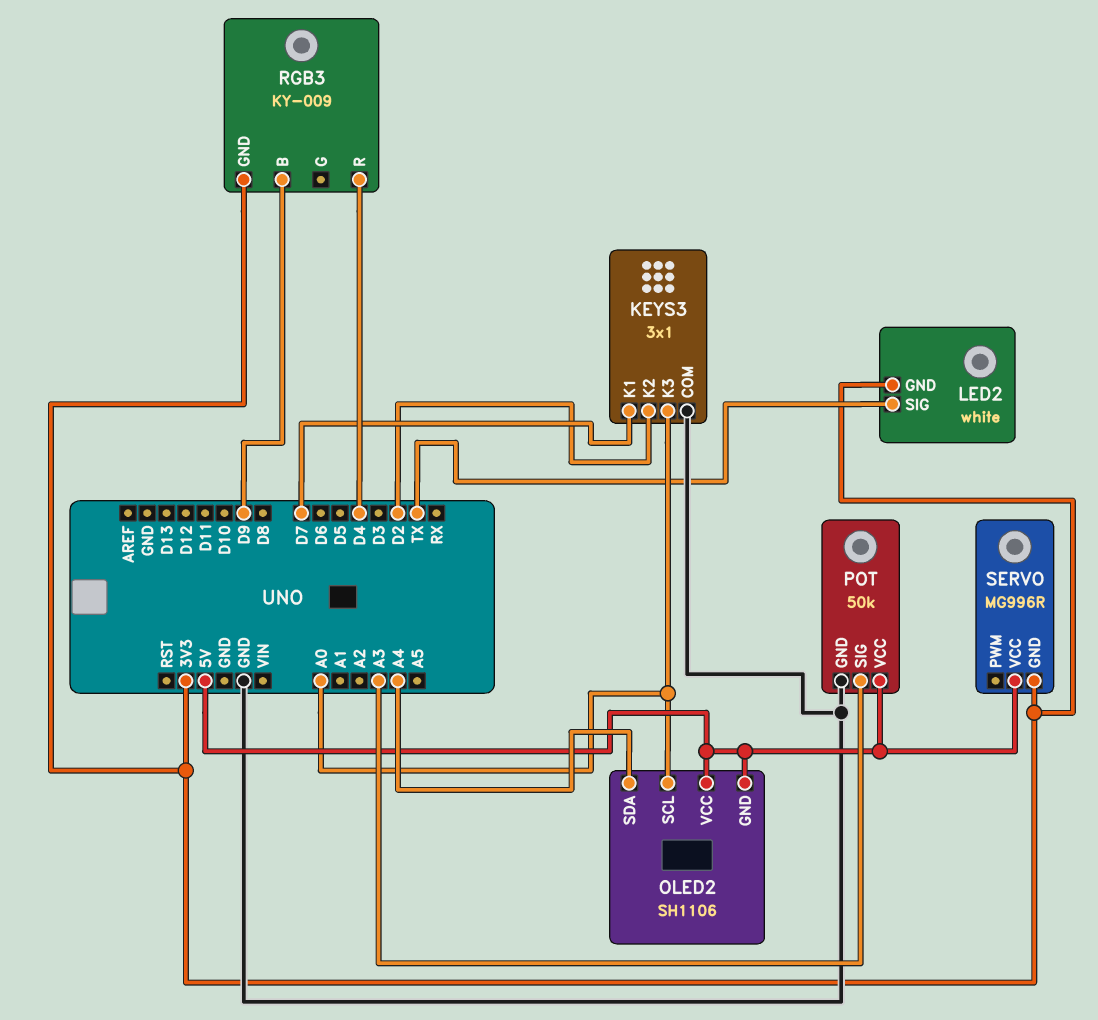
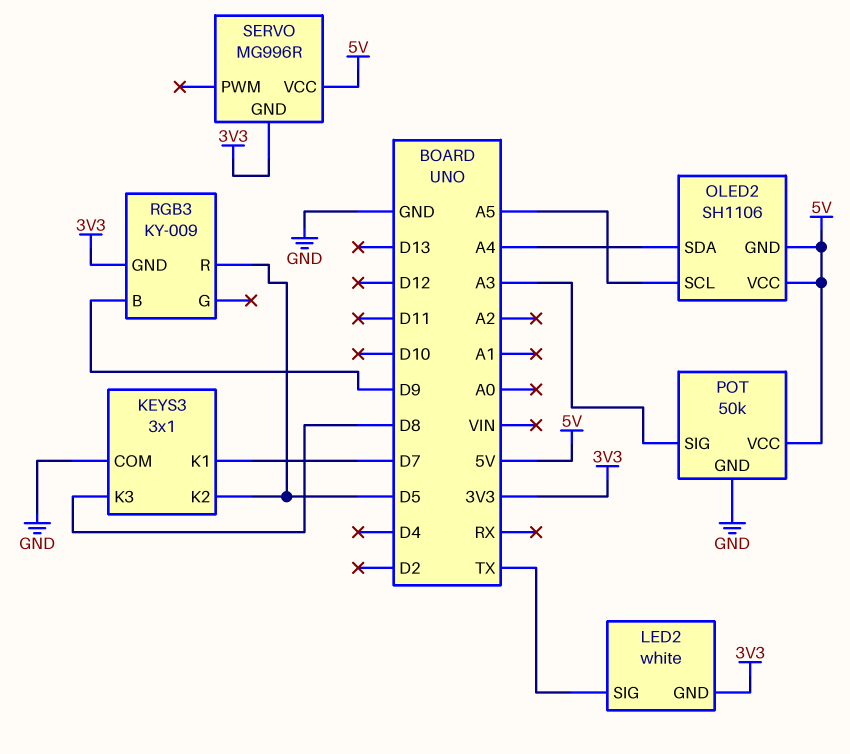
KEYS3 pin K2: D2 -> D5
KEYS3 pin K3: A0 -> D8
OLED2 pin SCL: A0 -> A5
RGB3 pin R: D4 -> D5

